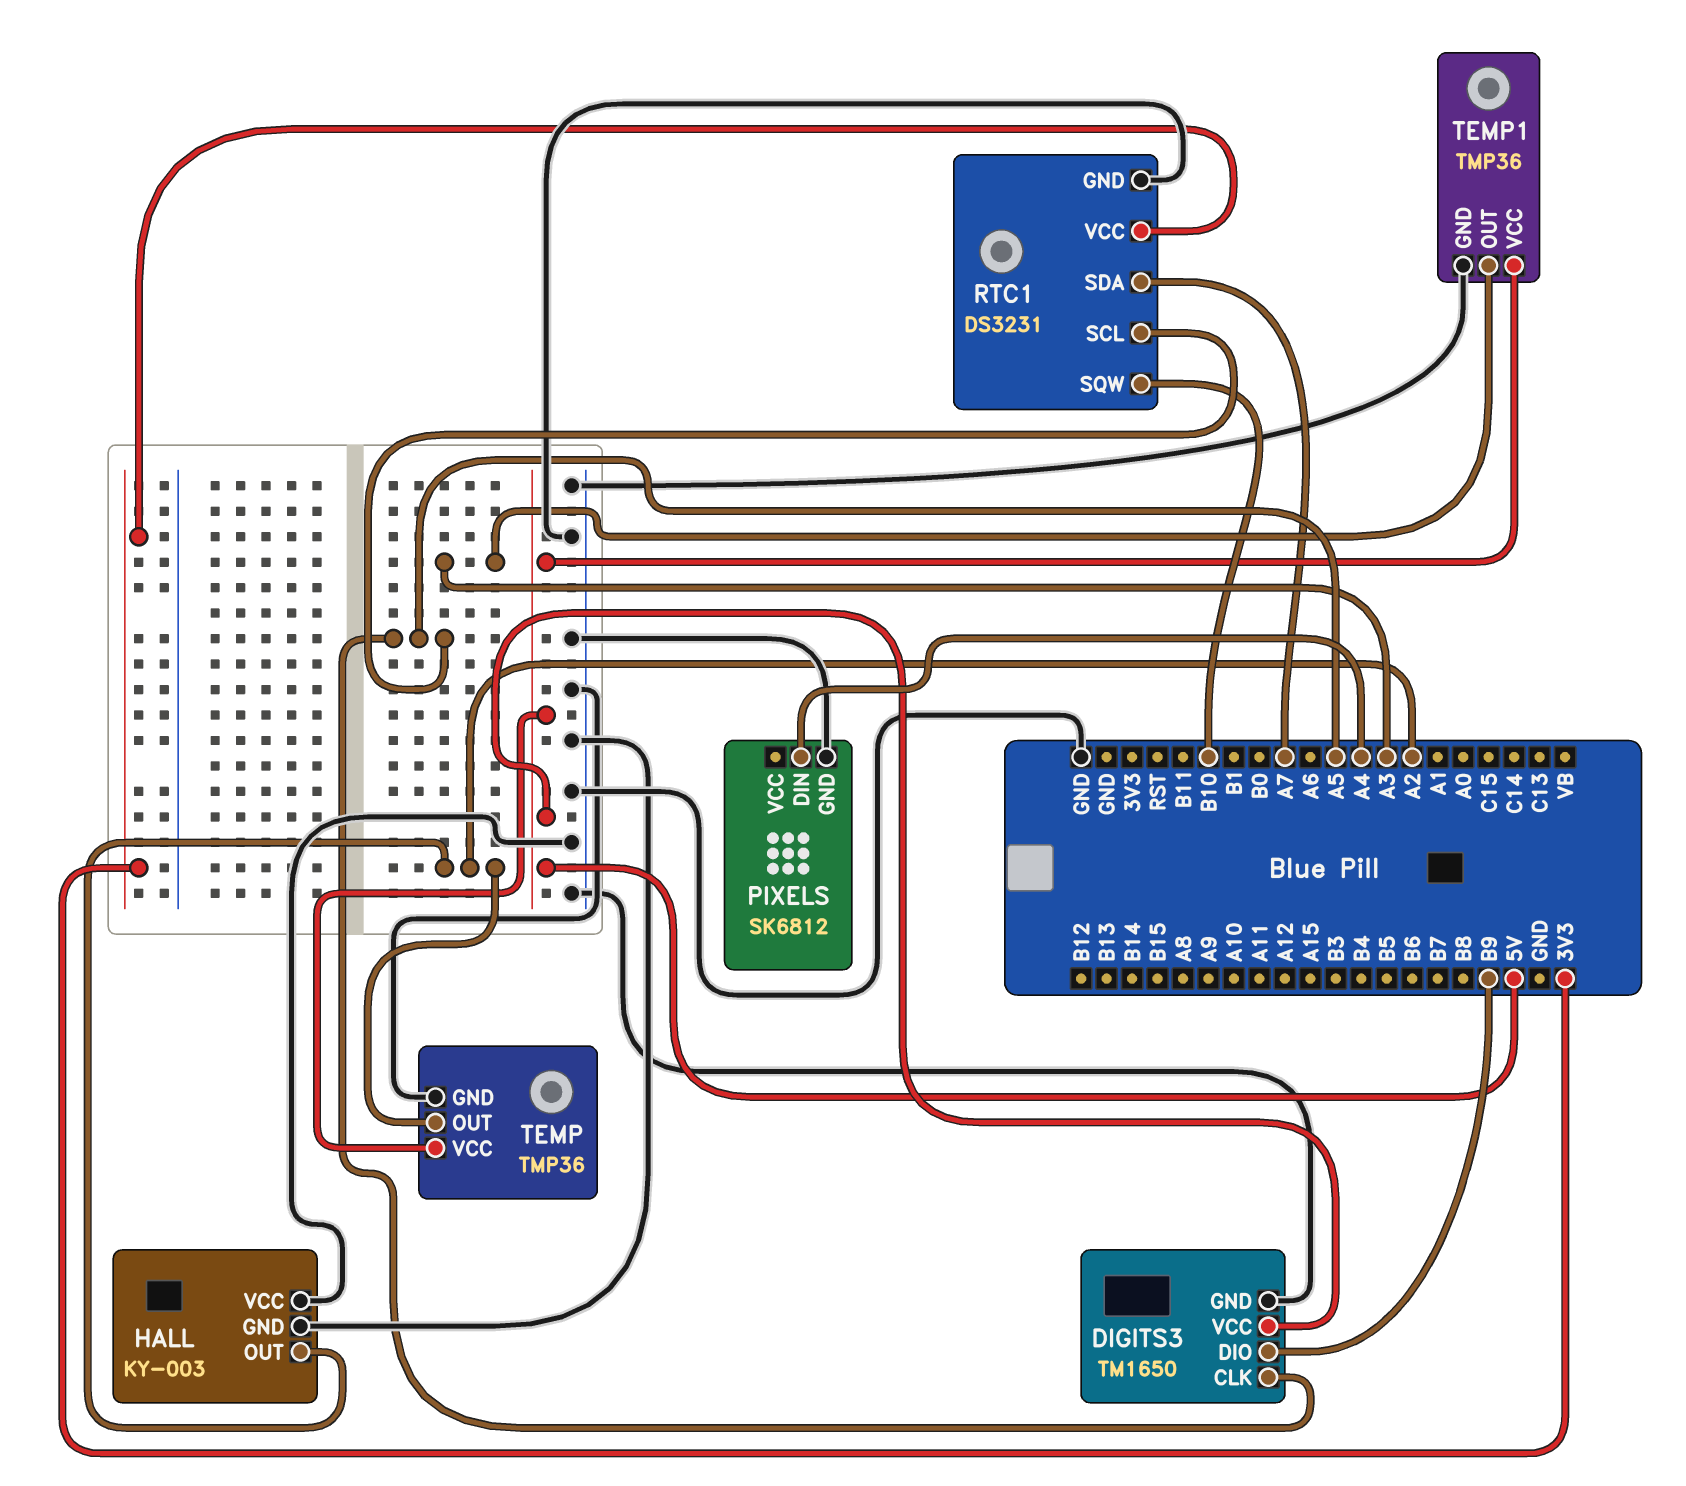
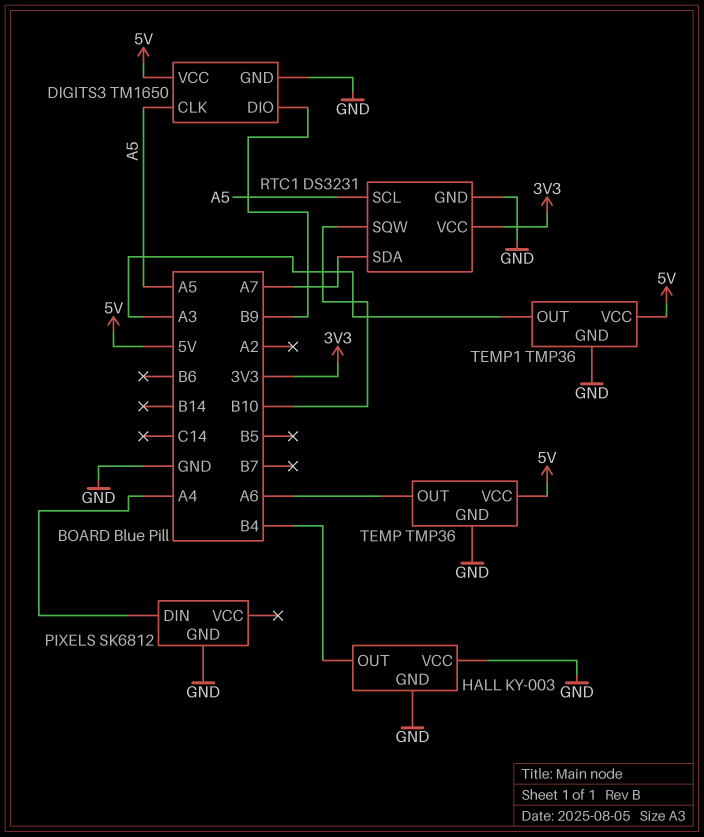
HALL pin OUT: A2 -> B4
TEMP pin OUT: A2 -> A6

